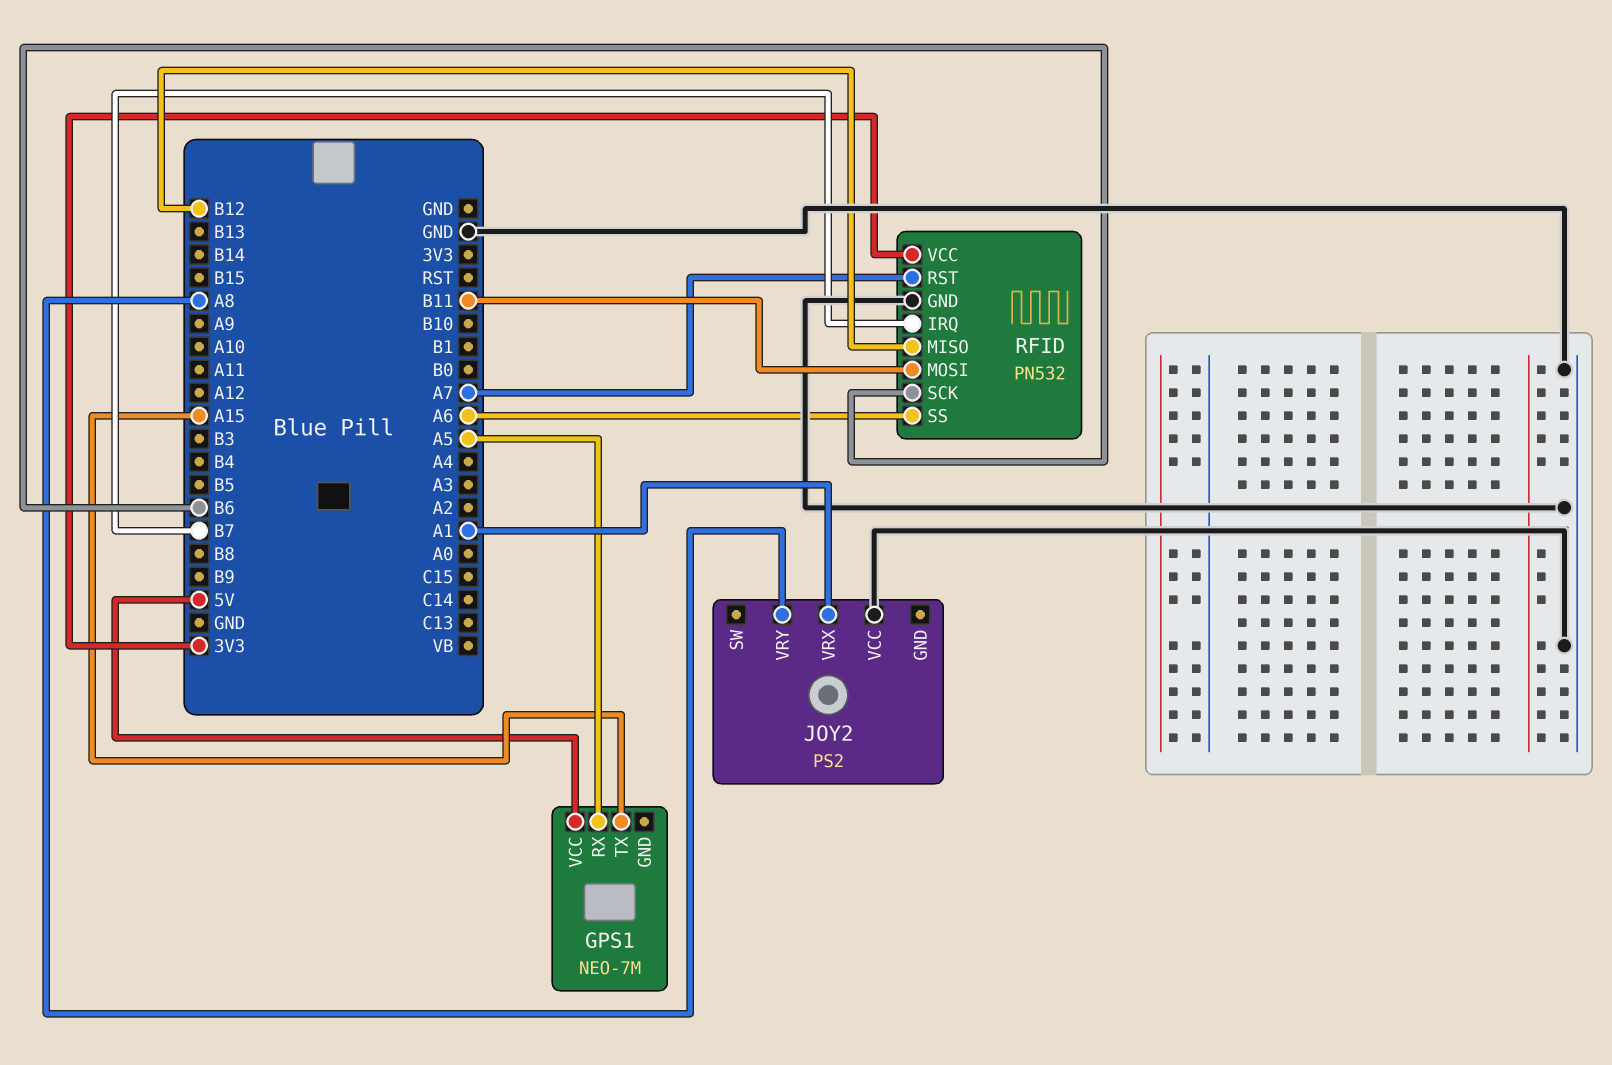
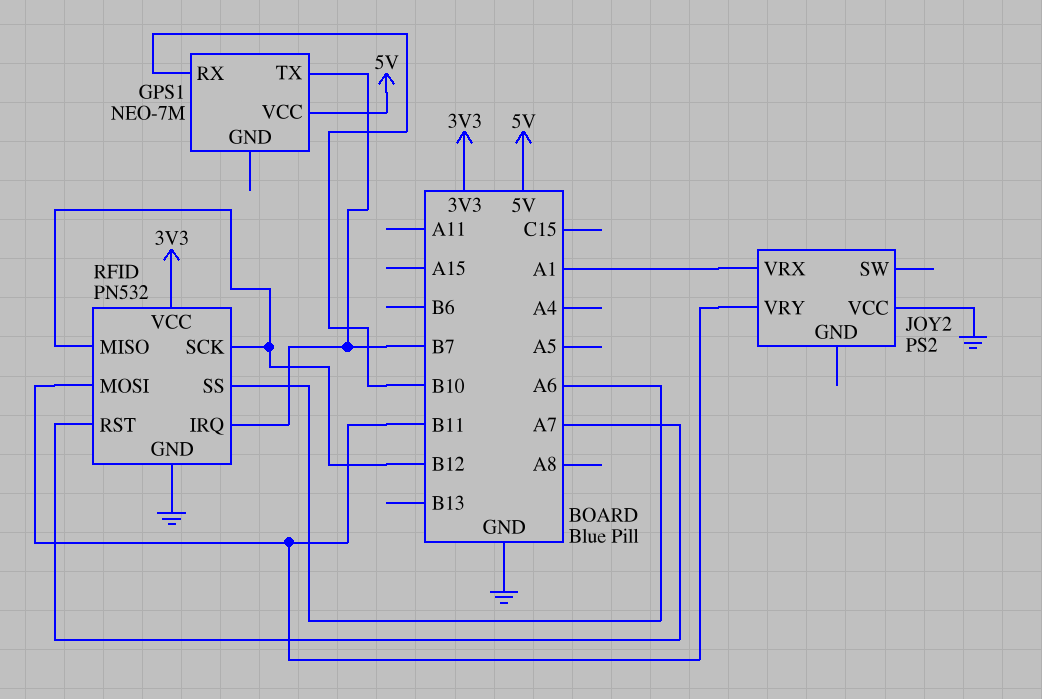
GPS1 pin RX: A5 -> B10
GPS1 pin TX: A15 -> B7
JOY2 pin VRY: A8 -> B11
RFID pin SCK: B6 -> B12

